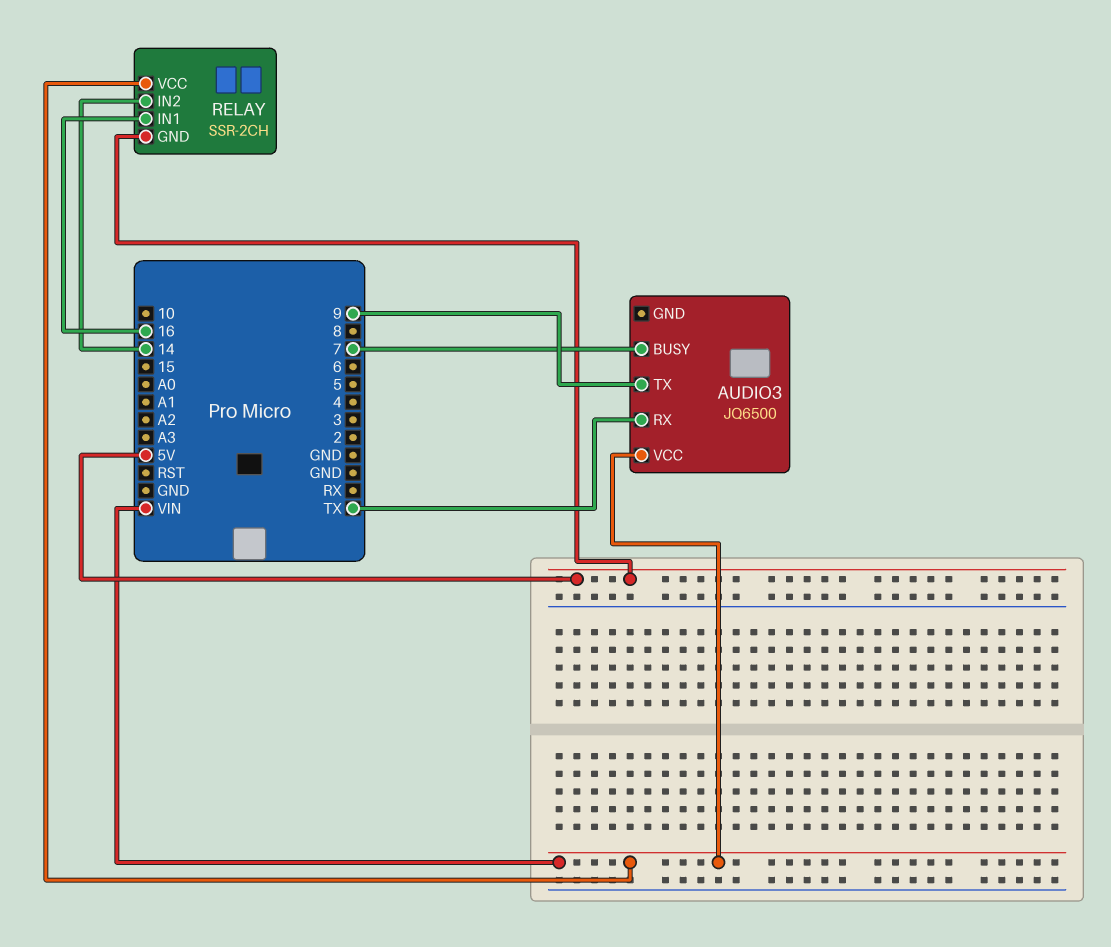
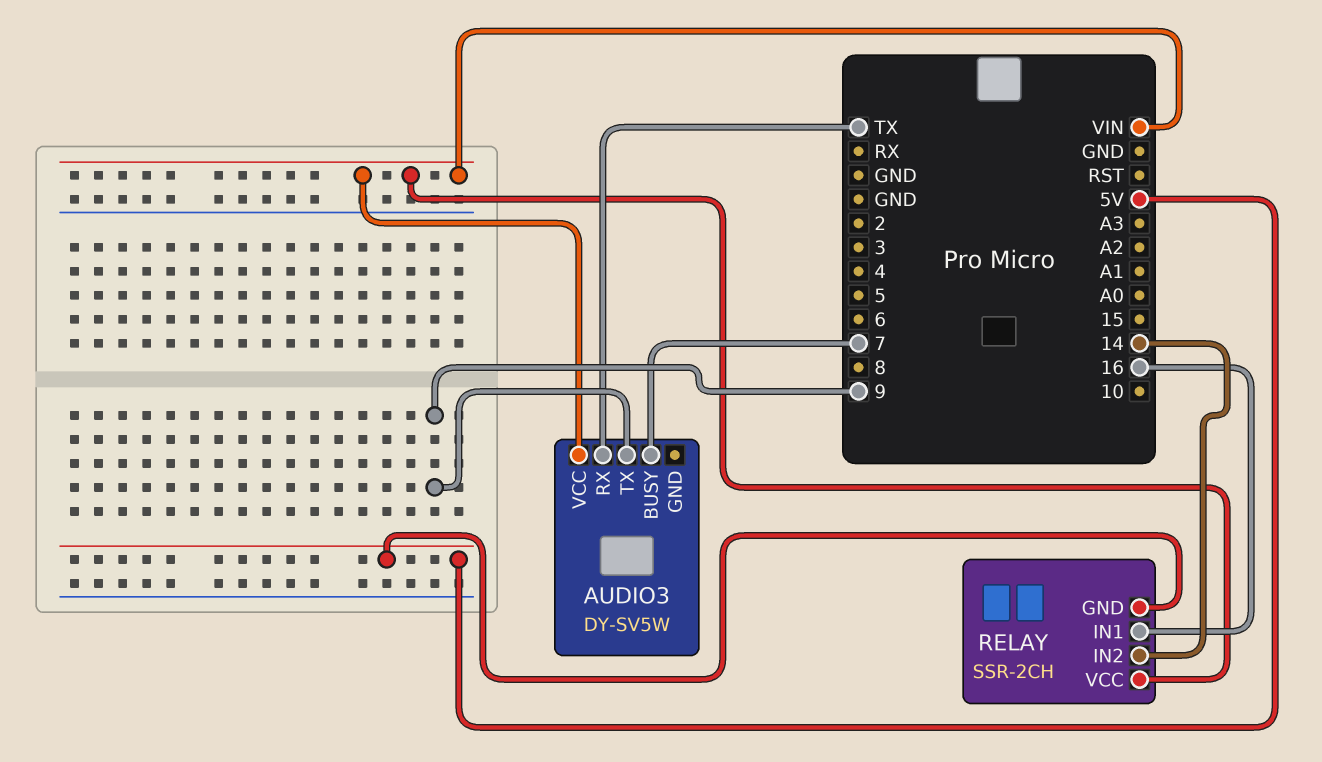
AUDIO3: JQ6500 -> DY-SV5W

